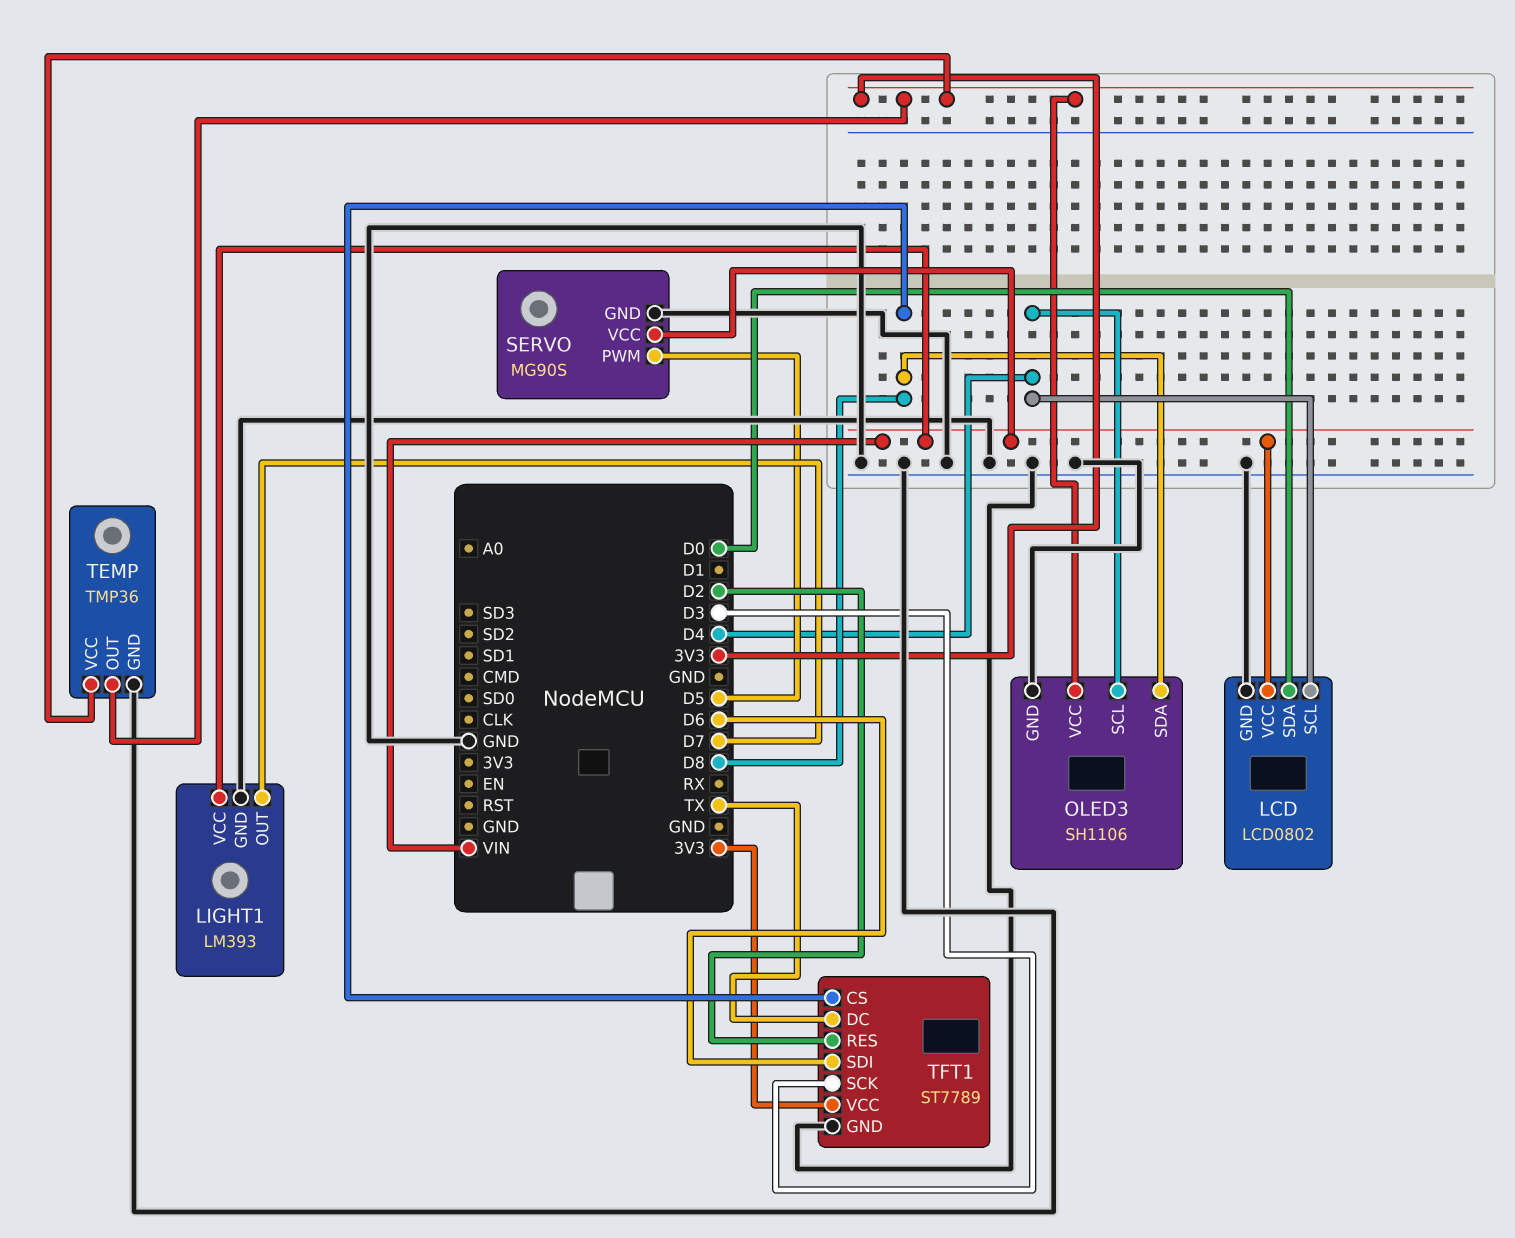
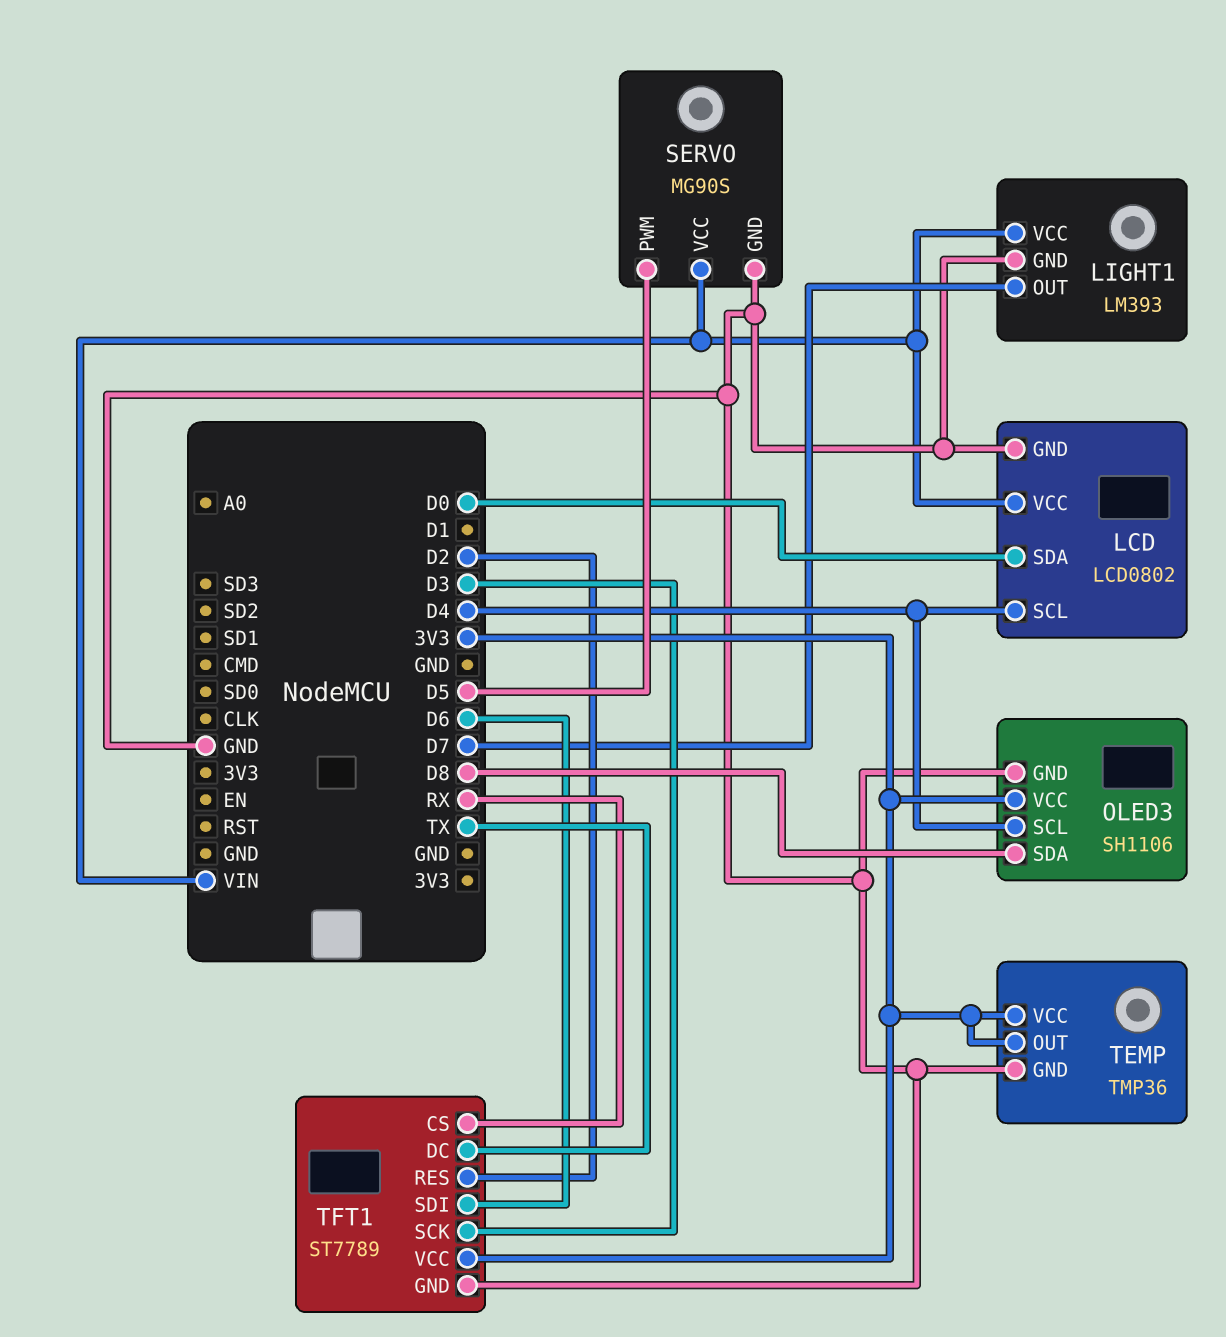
TFT1 pin CS: D8 -> RX

